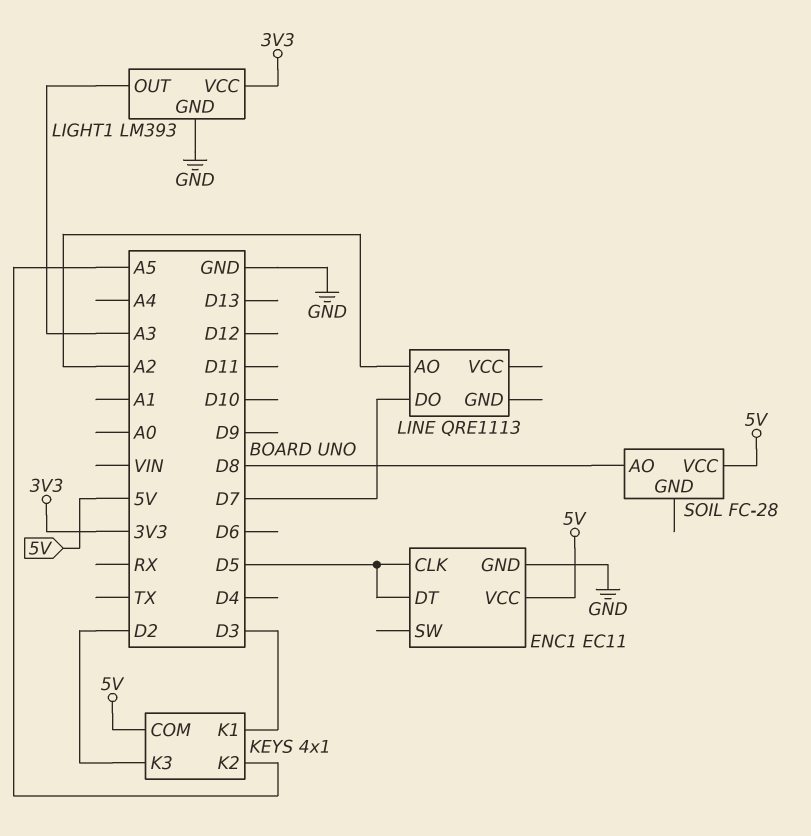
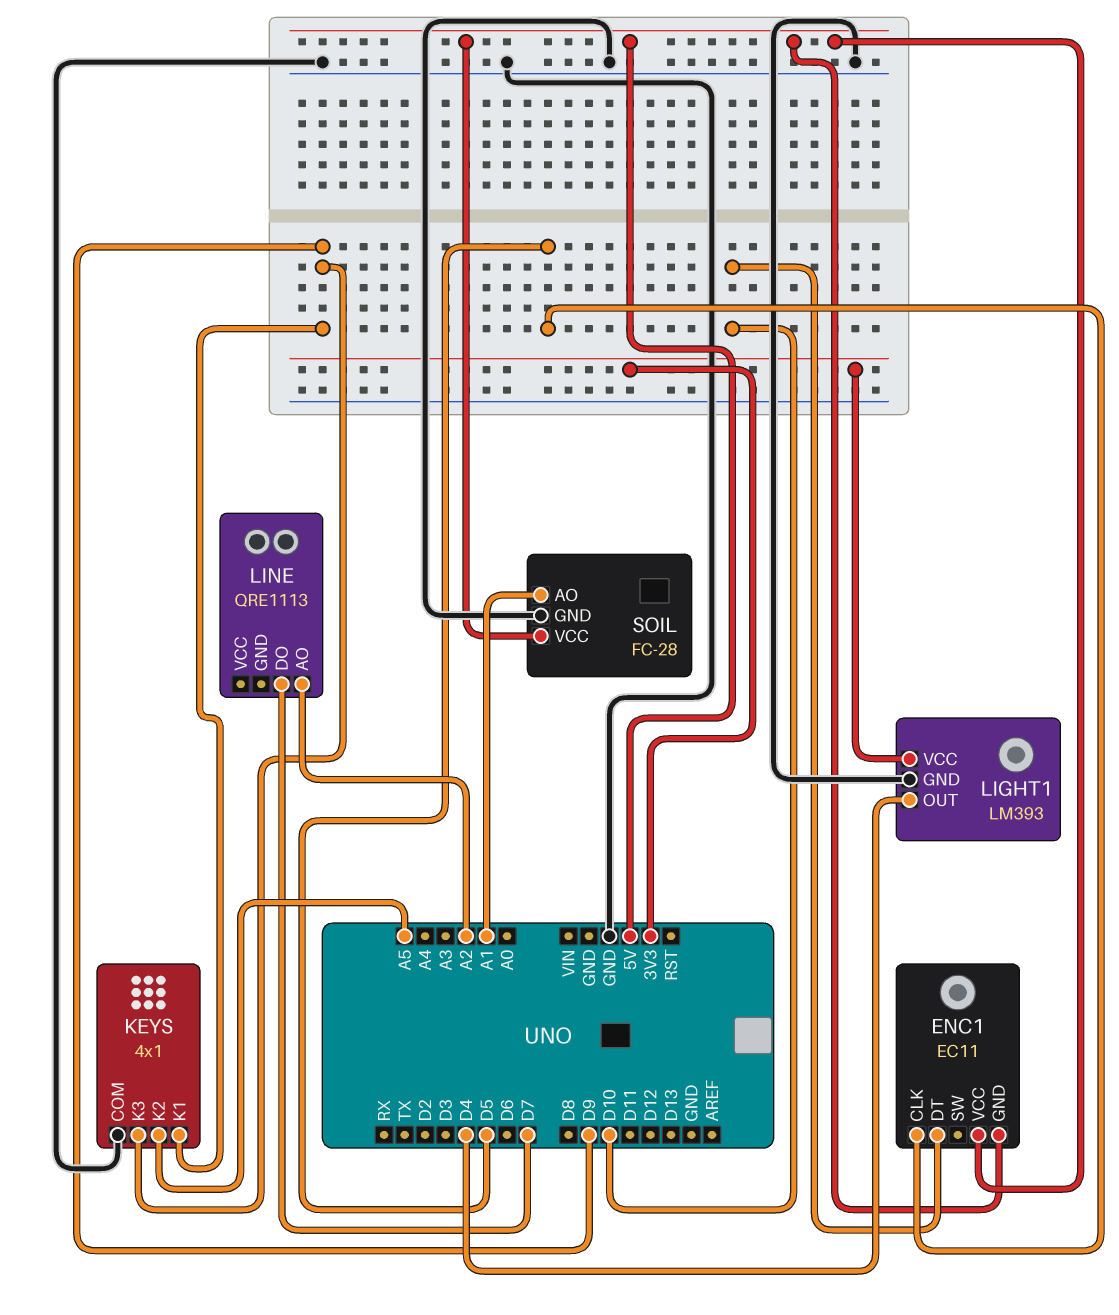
ENC1 pin DT: D5 -> D10
ENC1 pin GND: GND -> 5V
KEYS pin COM: 5V -> GND
KEYS pin K1: D3 -> D9
KEYS pin K3: D2 -> D9
LIGHT1 pin OUT: A3 -> D4
SOIL pin AO: D8 -> A1
SOIL pin GND: none -> GND

